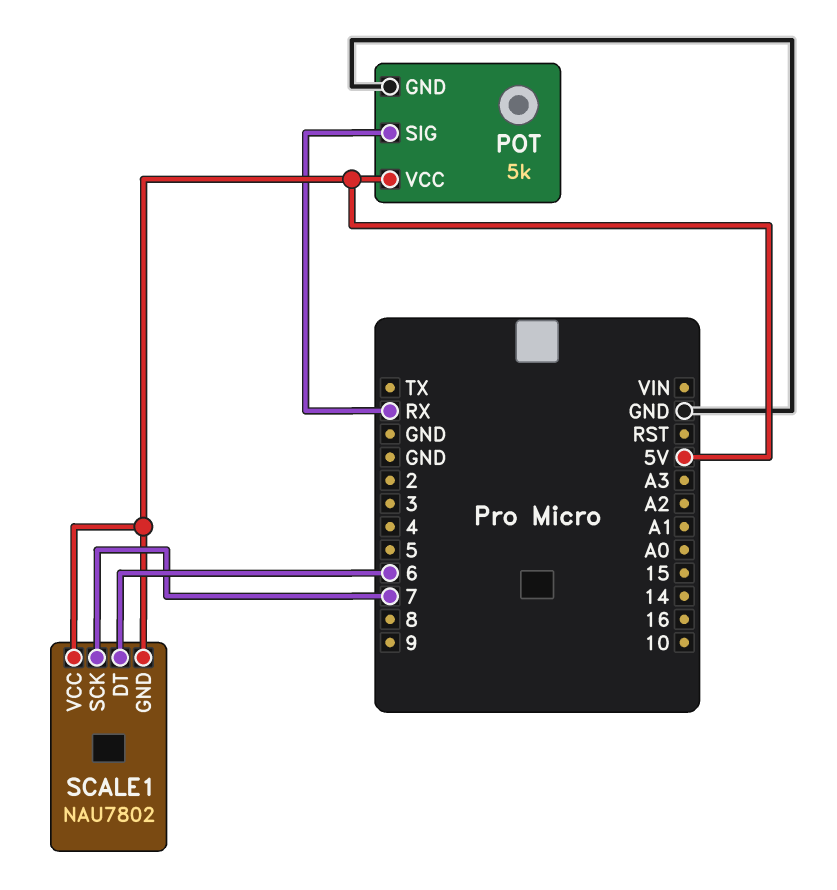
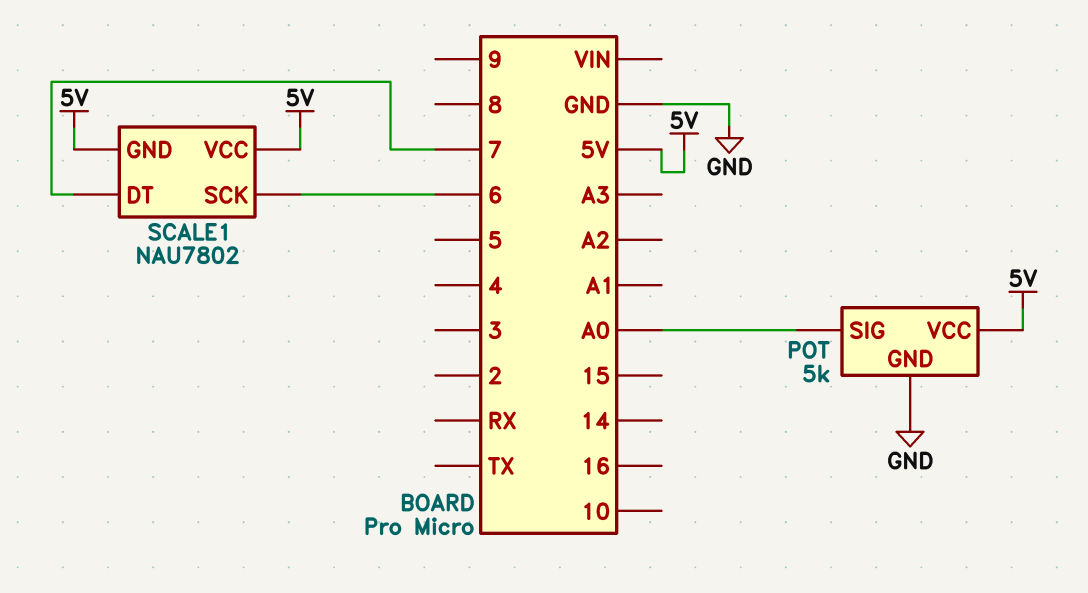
POT pin SIG: RX -> A0
SCALE1 pin DT: 6 -> 7
SCALE1 pin SCK: 7 -> 6

